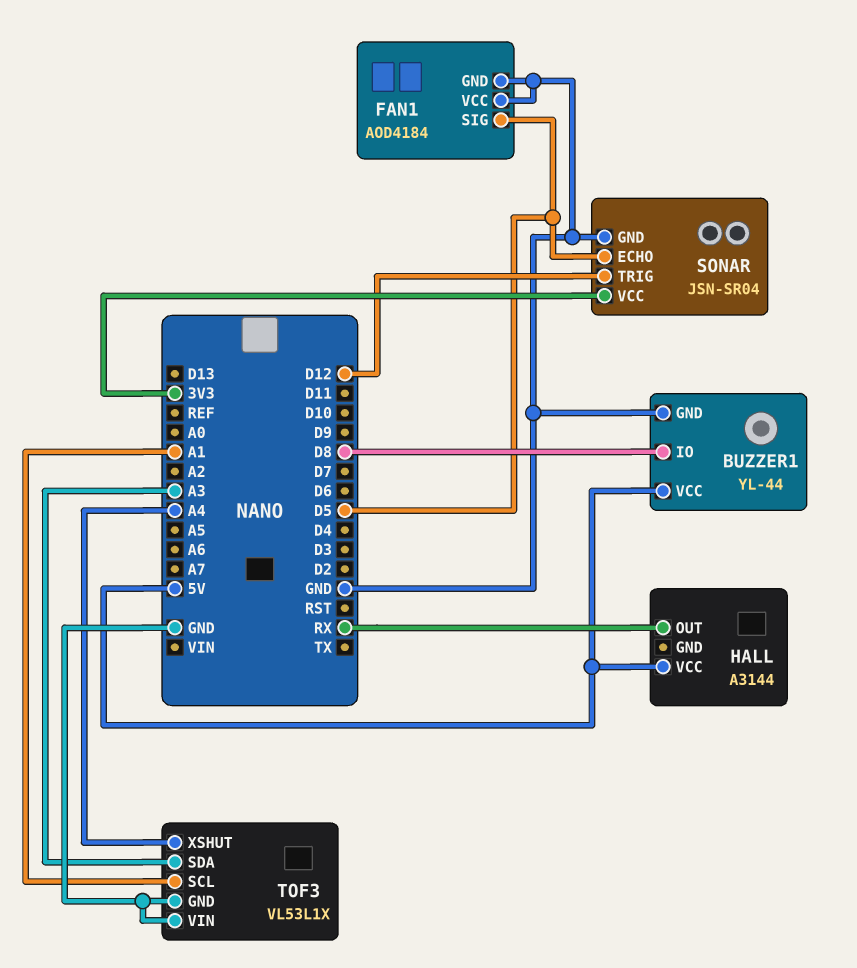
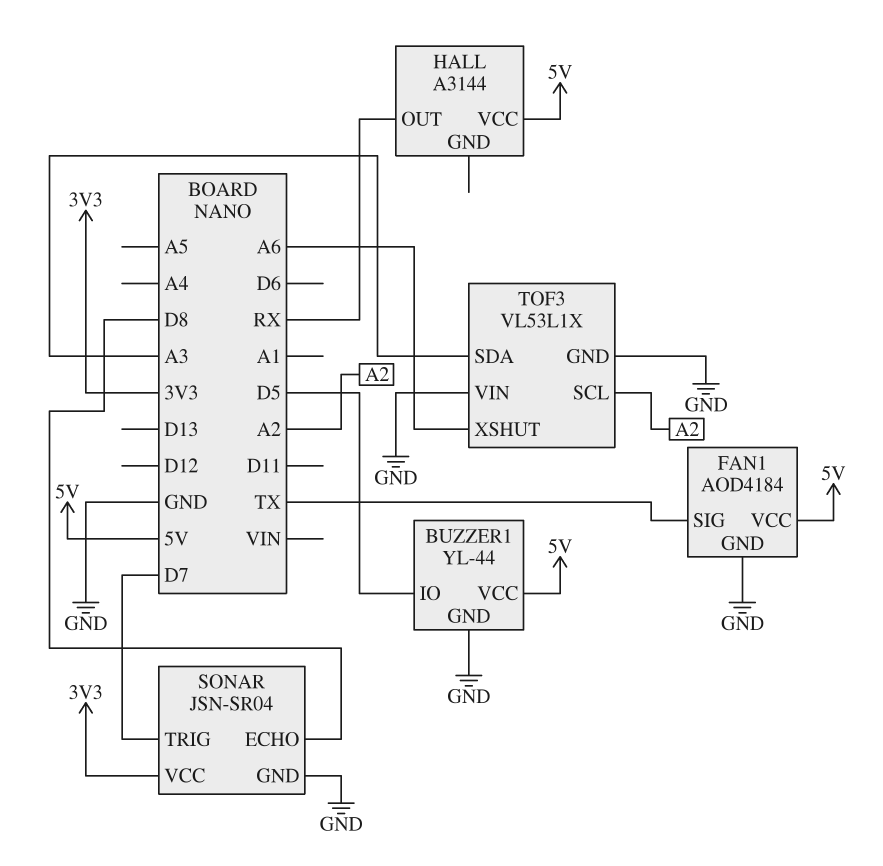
BUZZER1 pin IO: D8 -> D5
FAN1 pin SIG: D5 -> TX
FAN1 pin VCC: GND -> 5V
SONAR pin ECHO: D5 -> D8
SONAR pin TRIG: D12 -> D7
TOF3 pin SCL: A1 -> A2
TOF3 pin XSHUT: A4 -> A6

